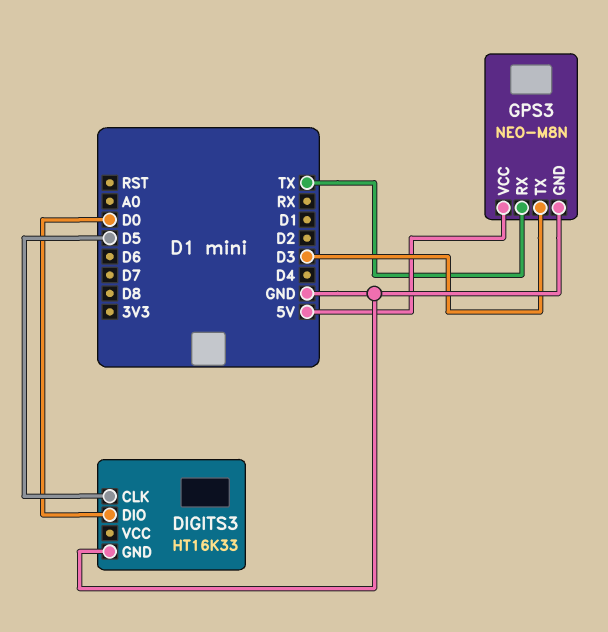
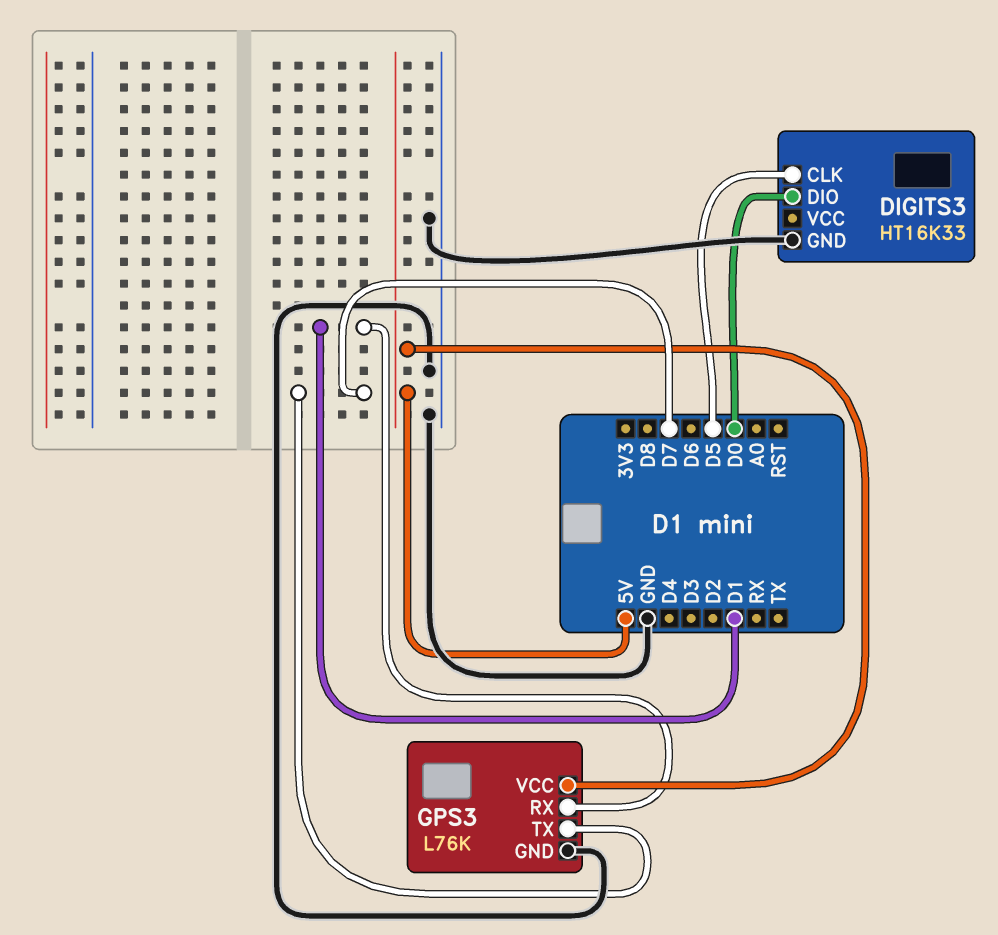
GPS3: NEO-M8N -> L76K
GPS3 pin RX: TX -> D1
GPS3 pin TX: D3 -> D7

